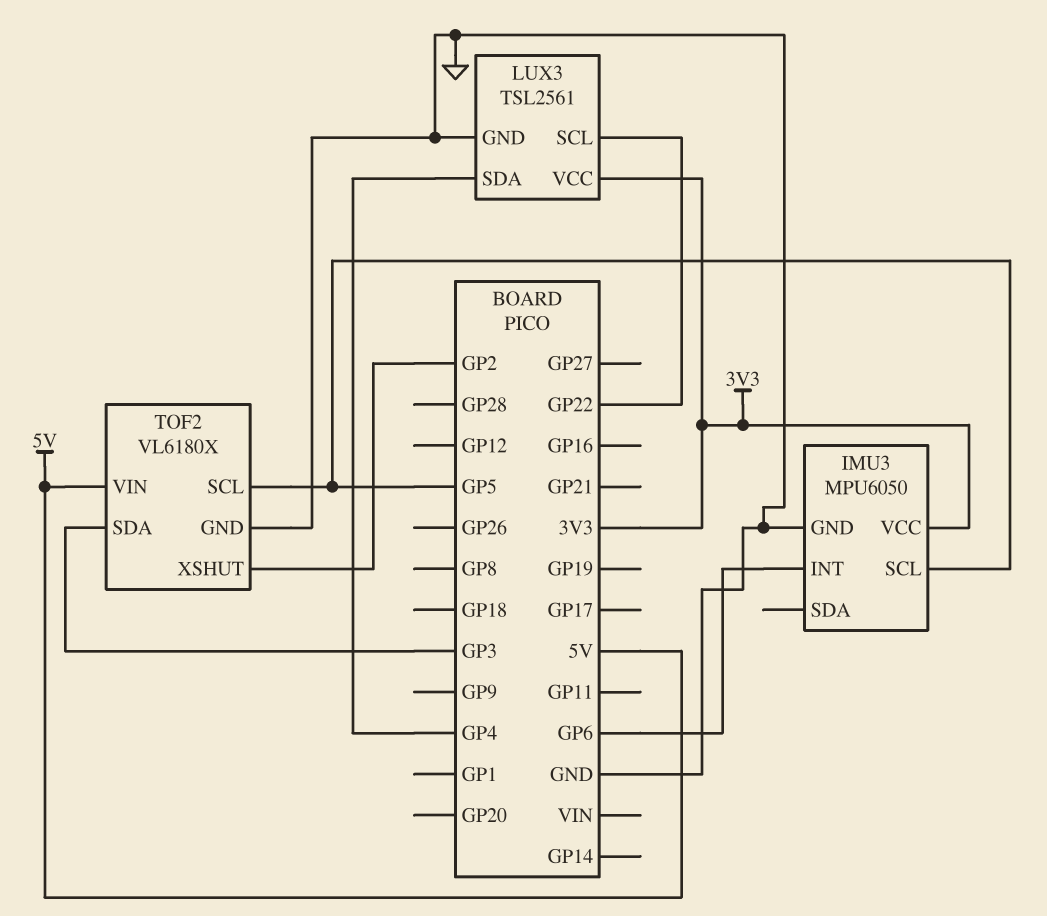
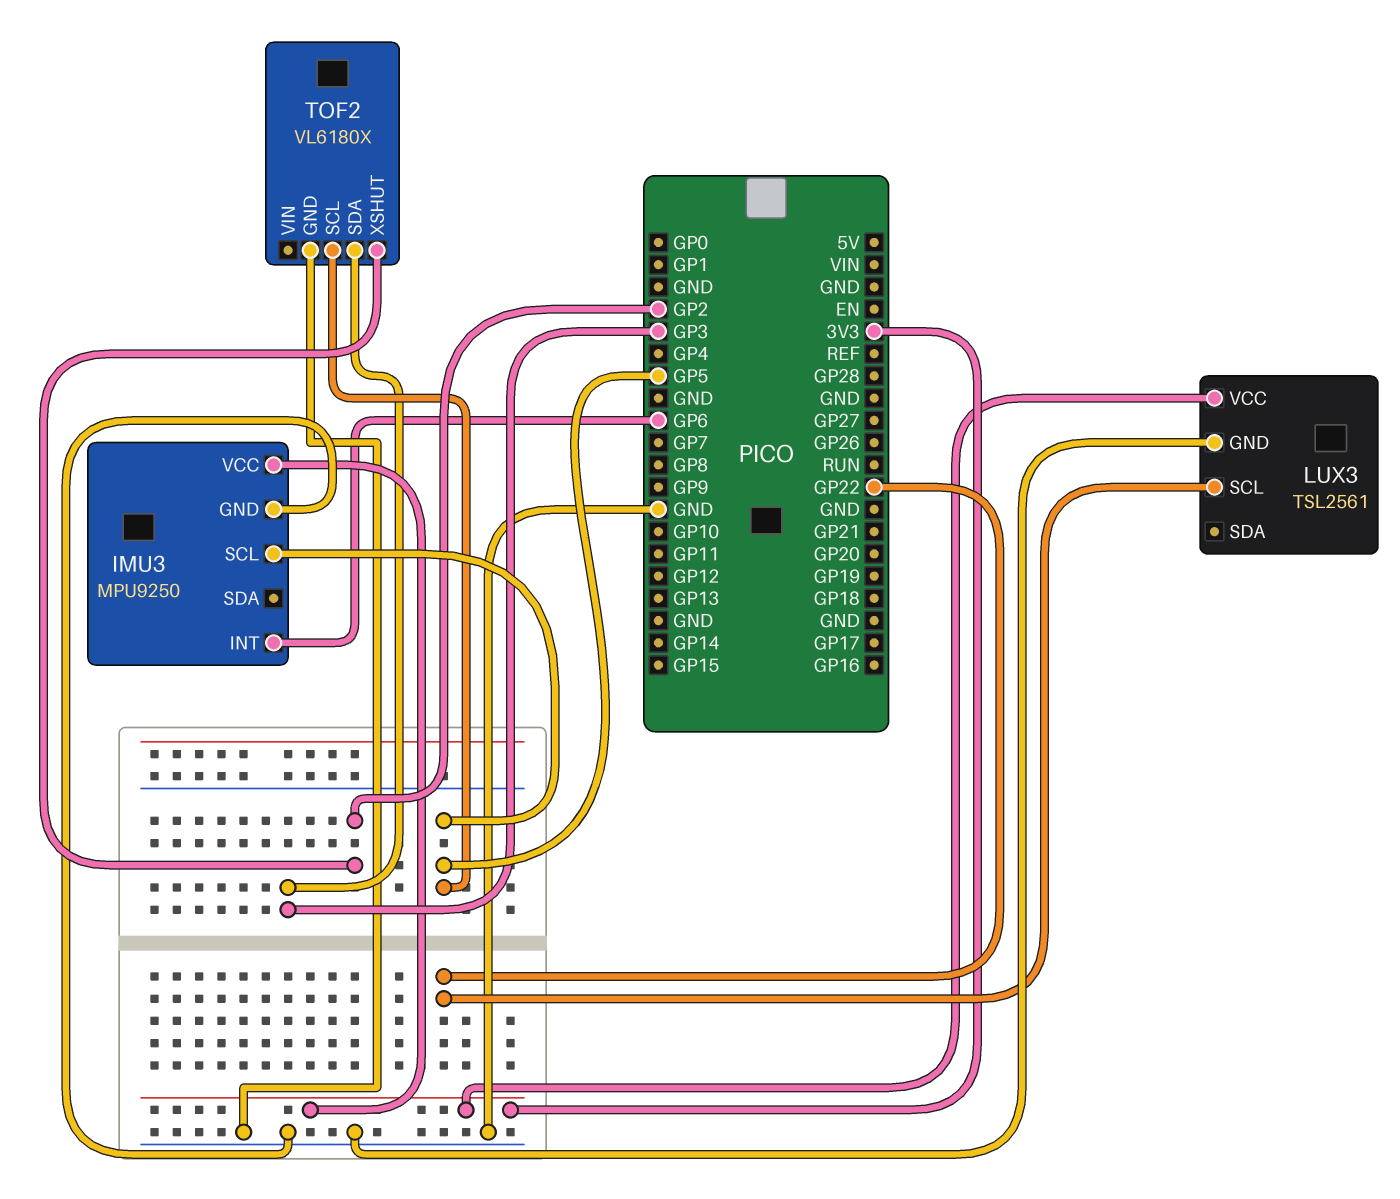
IMU3: MPU6050 -> MPU9250
LUX3 pin SDA: GP4 -> none
TOF2 pin VIN: 5V -> none

